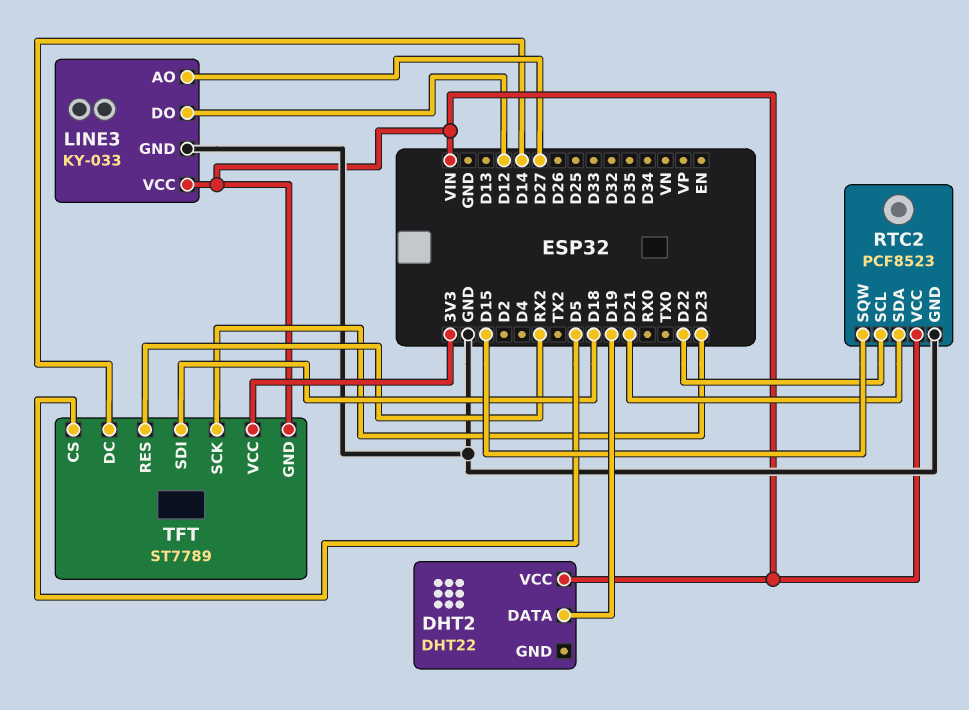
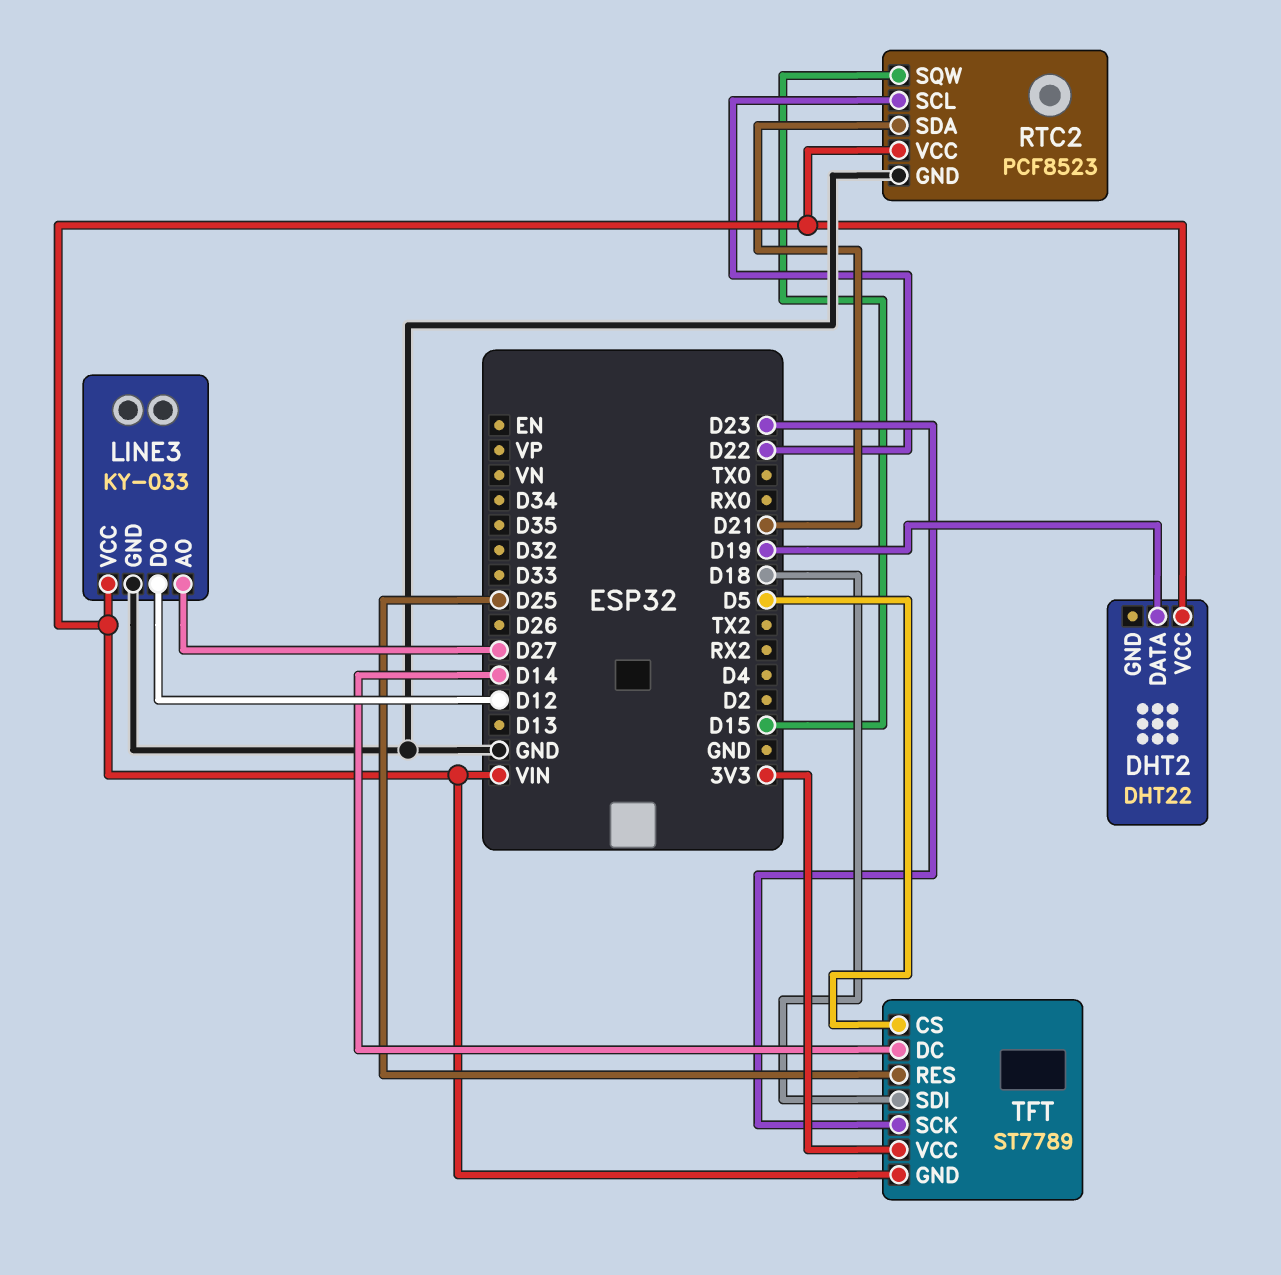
TFT pin RES: RX2 -> D25

